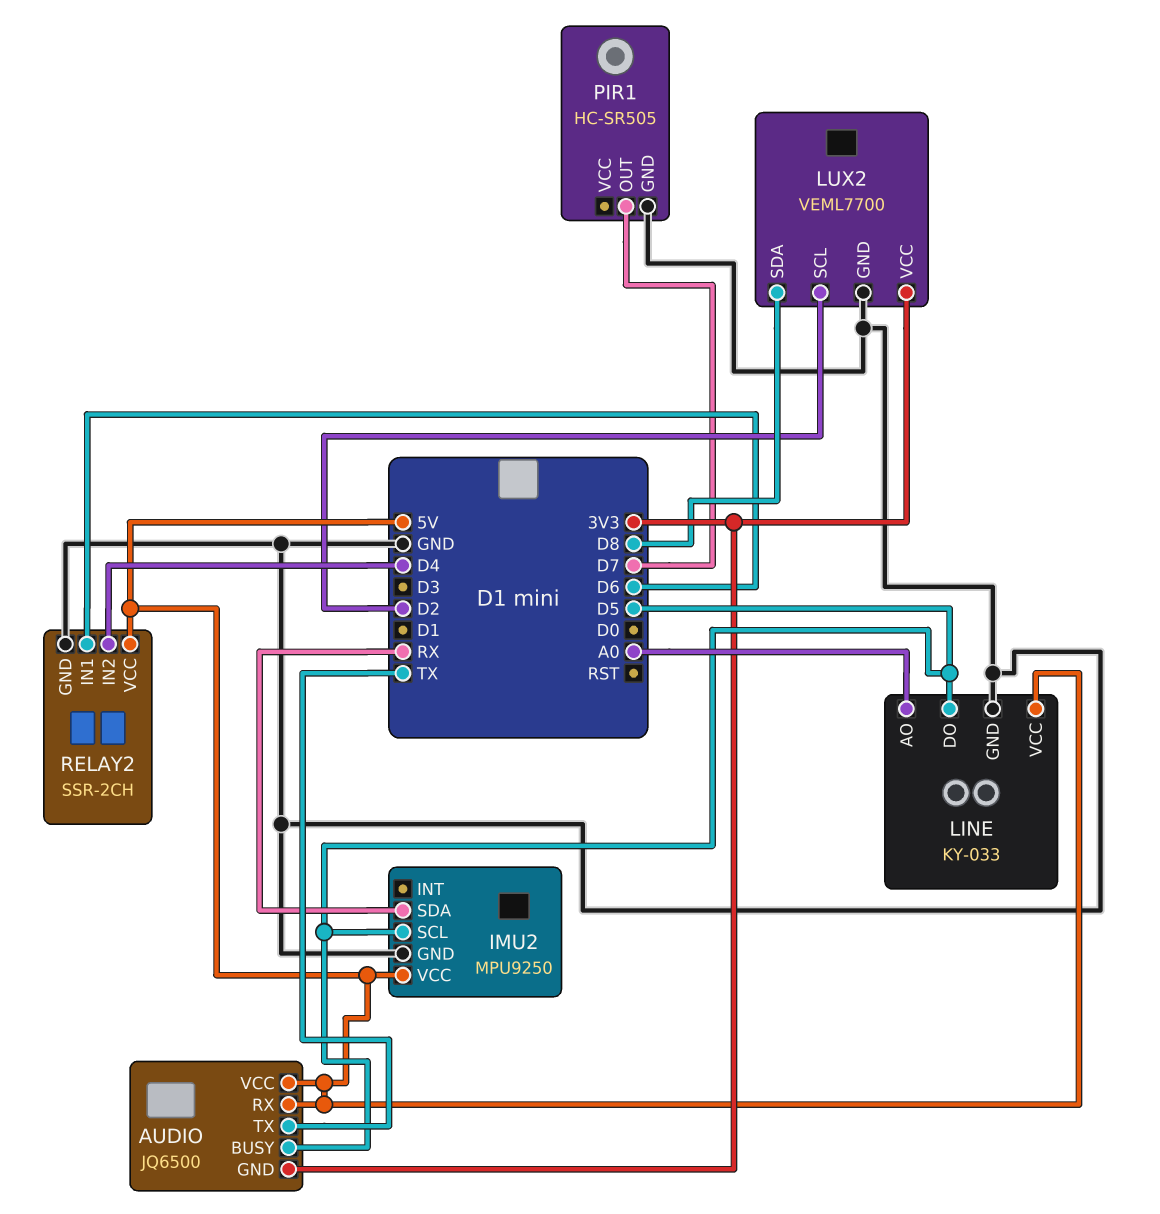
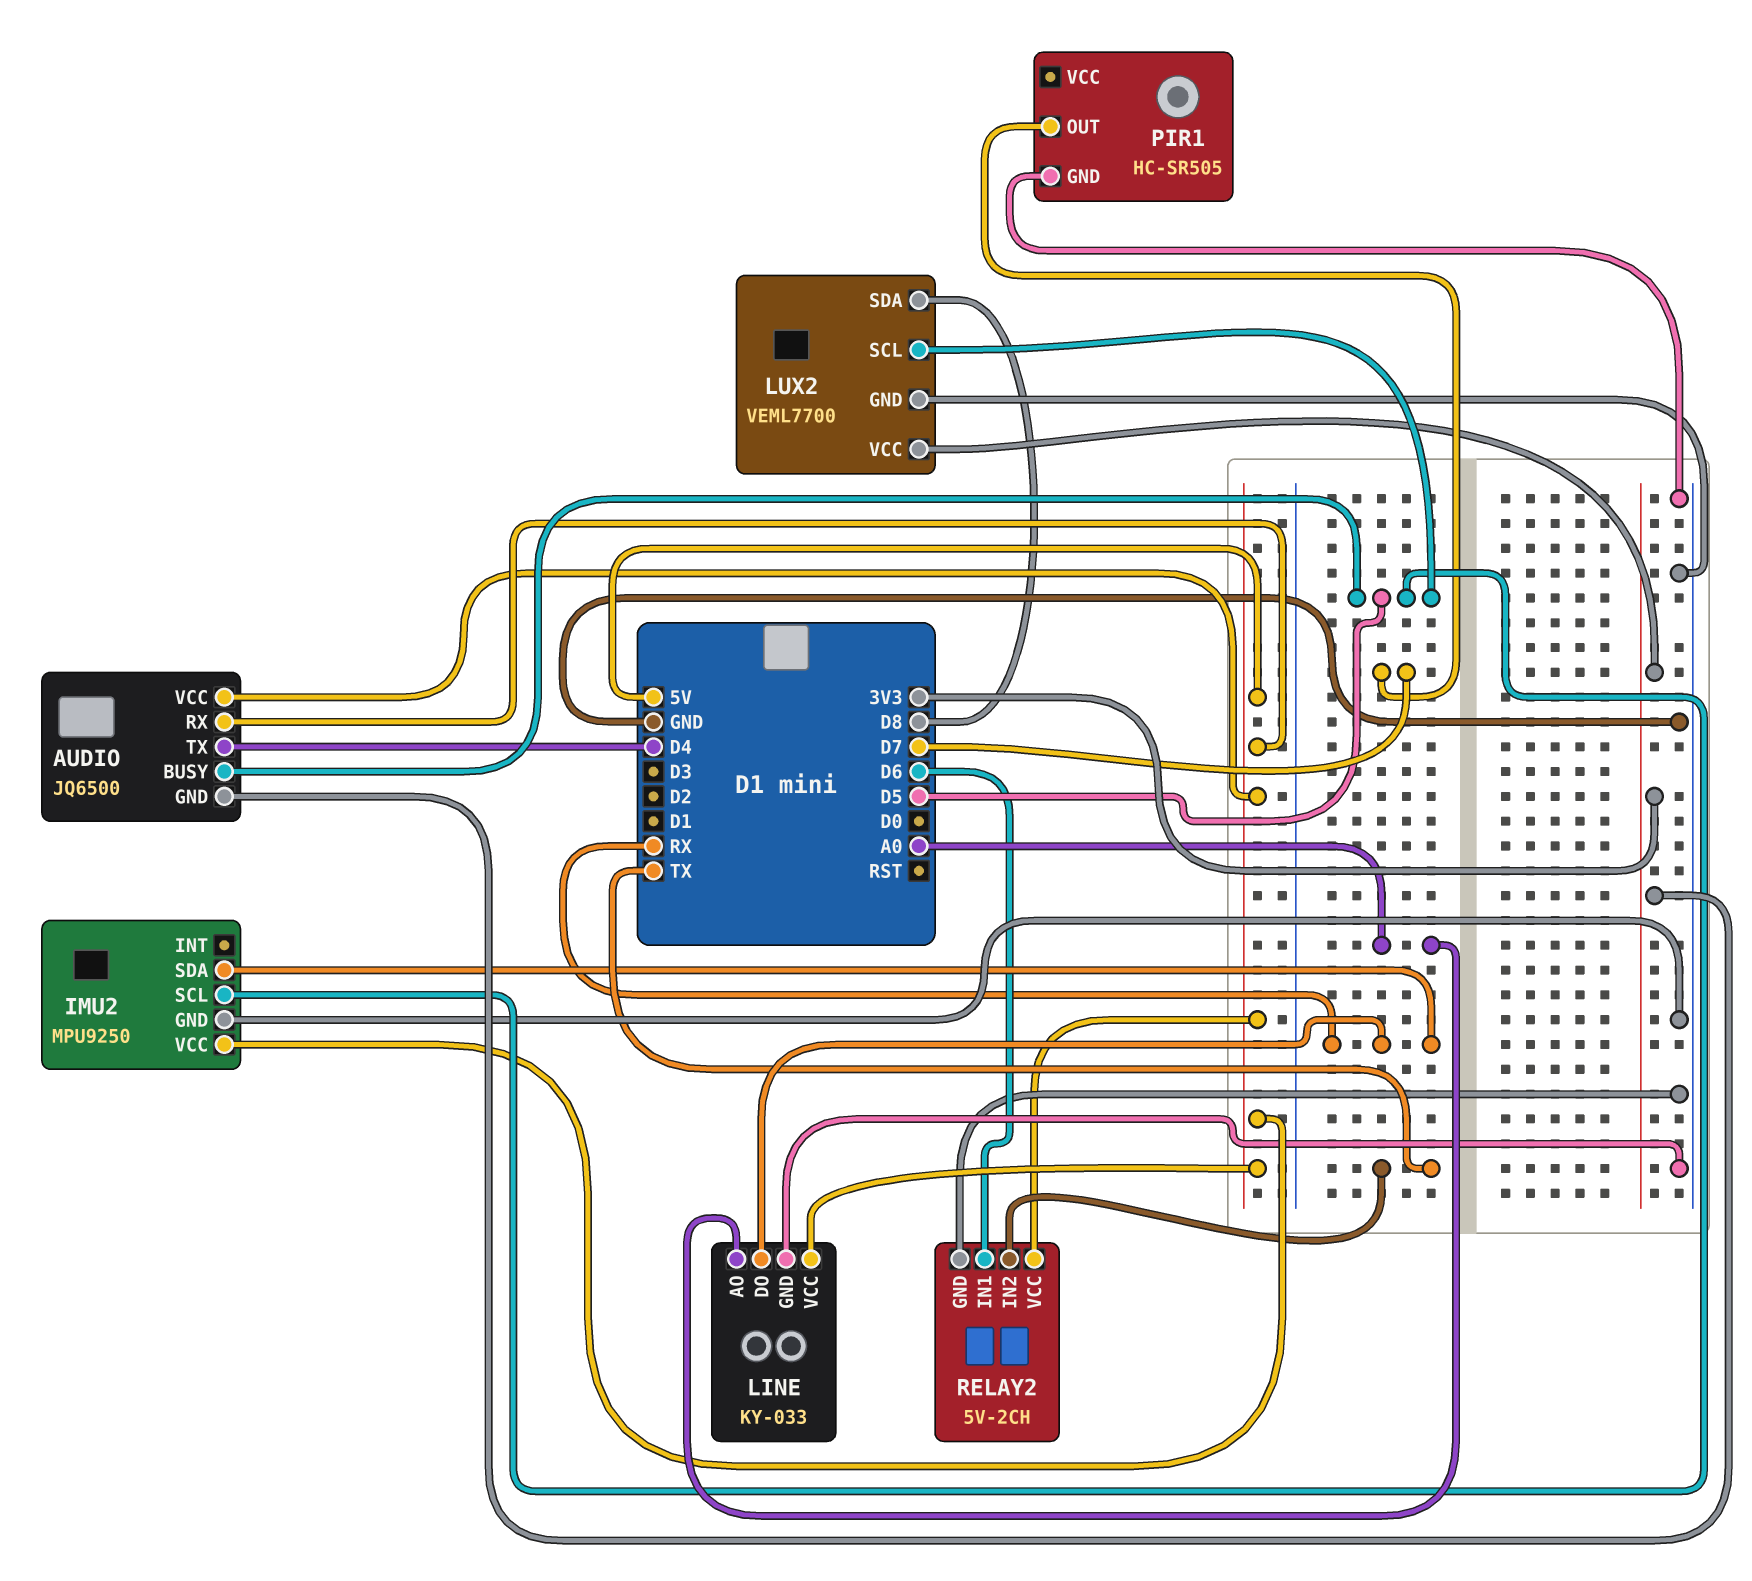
AUDIO pin TX: TX -> D4
LINE pin DO: D5 -> RX
LUX2 pin SCL: D2 -> D5
RELAY2: SSR-2CH -> 5V-2CH
RELAY2 pin IN2: D4 -> TX

